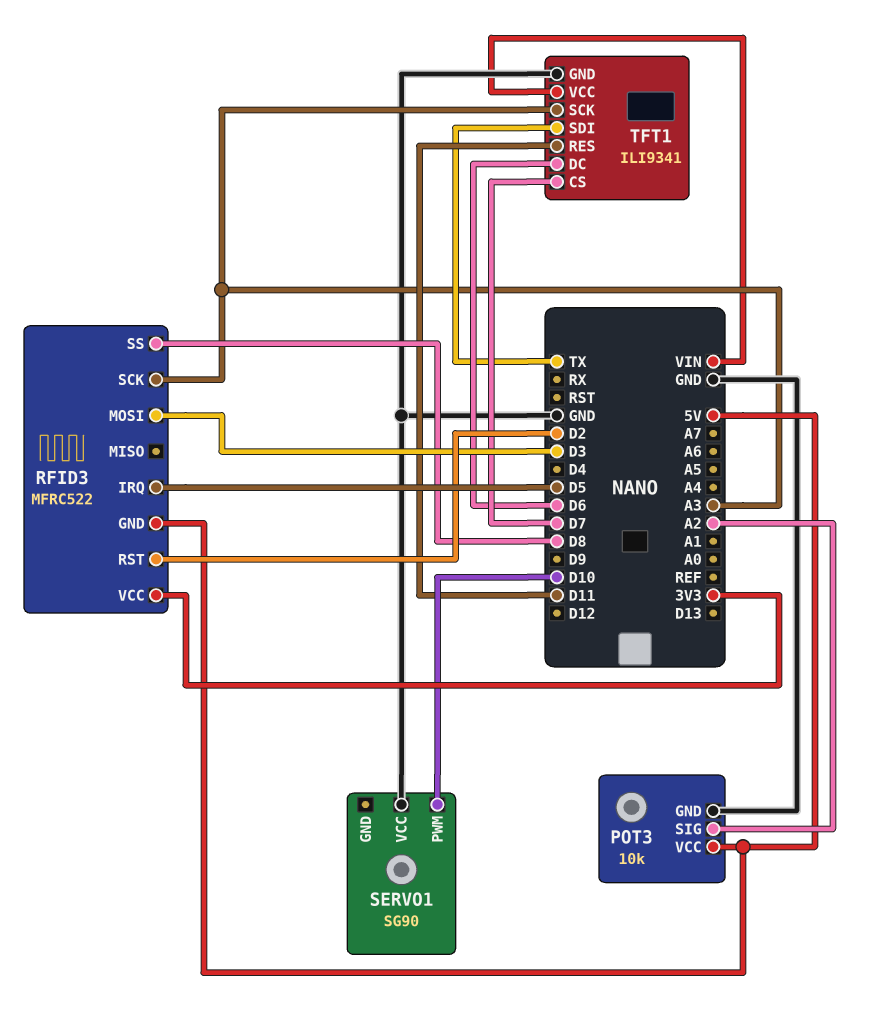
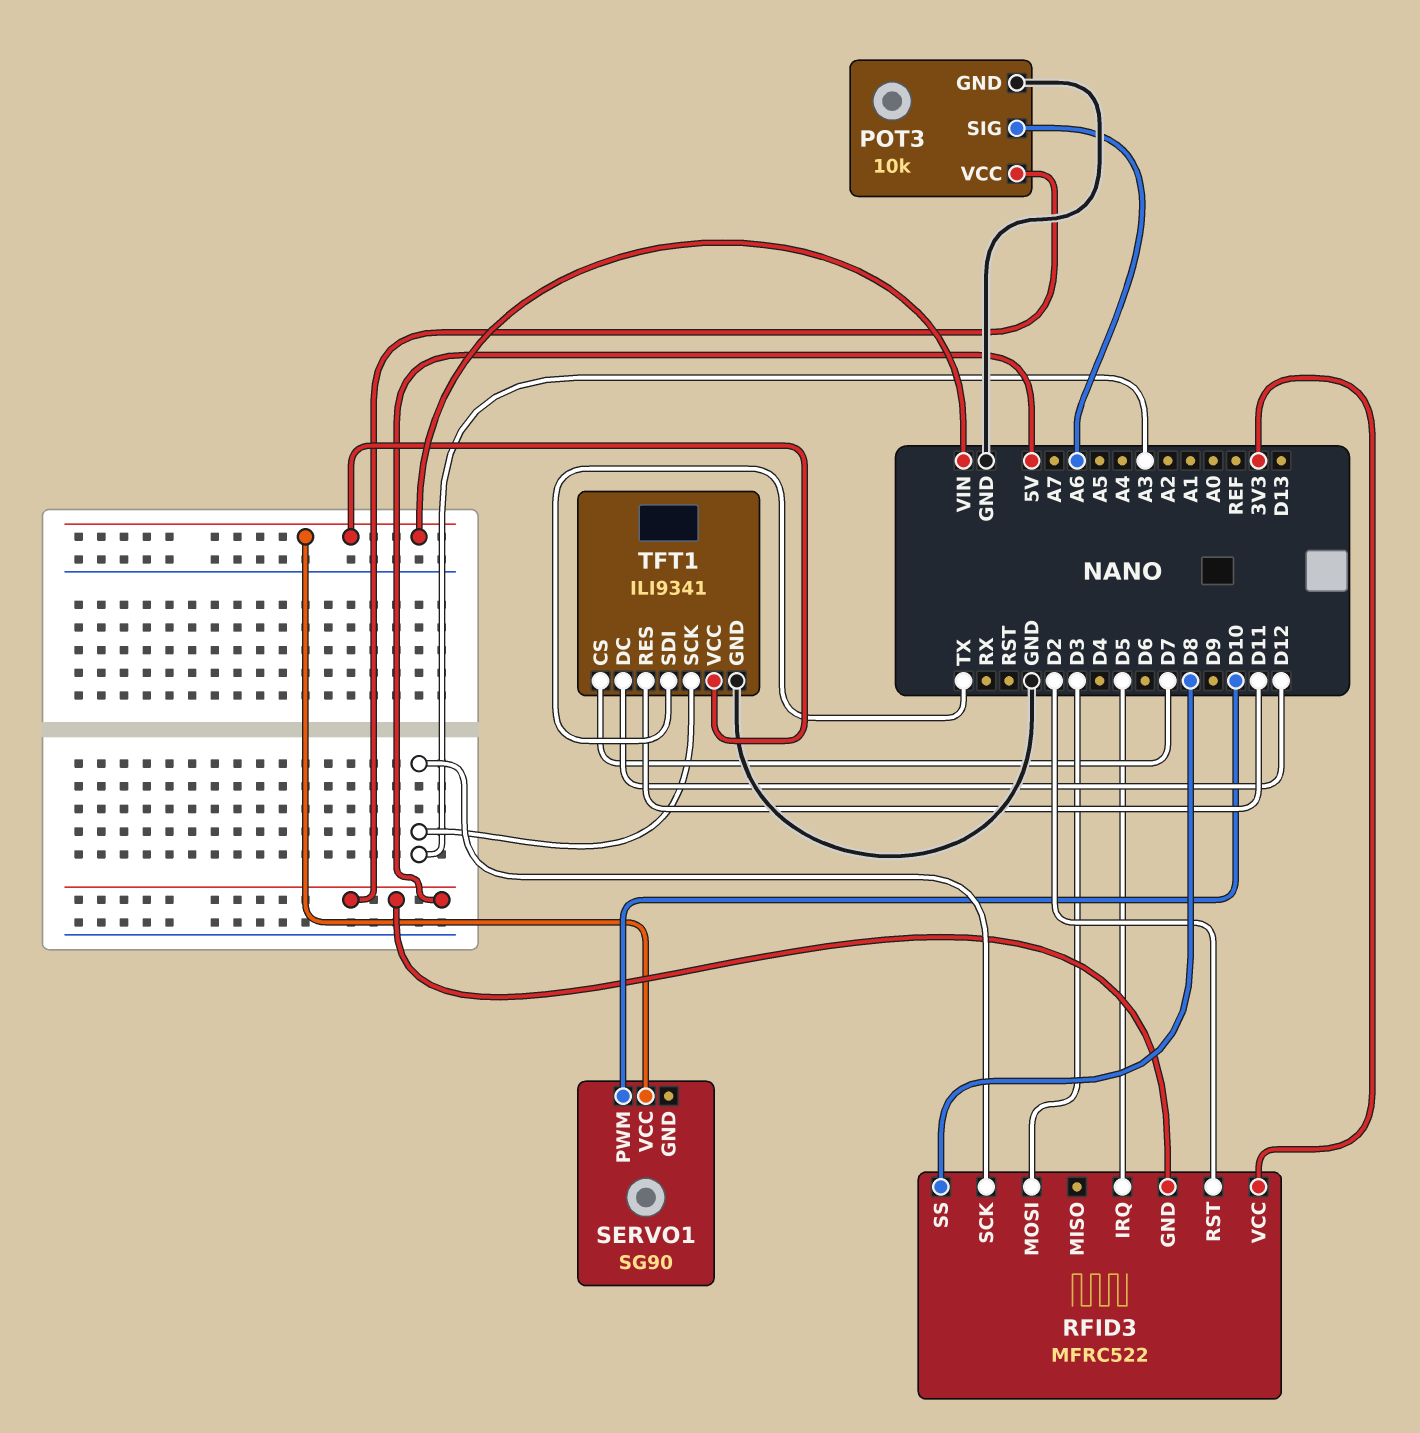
POT3 pin SIG: A2 -> A6
SERVO1 pin VCC: GND -> VIN
TFT1 pin DC: D6 -> D12

